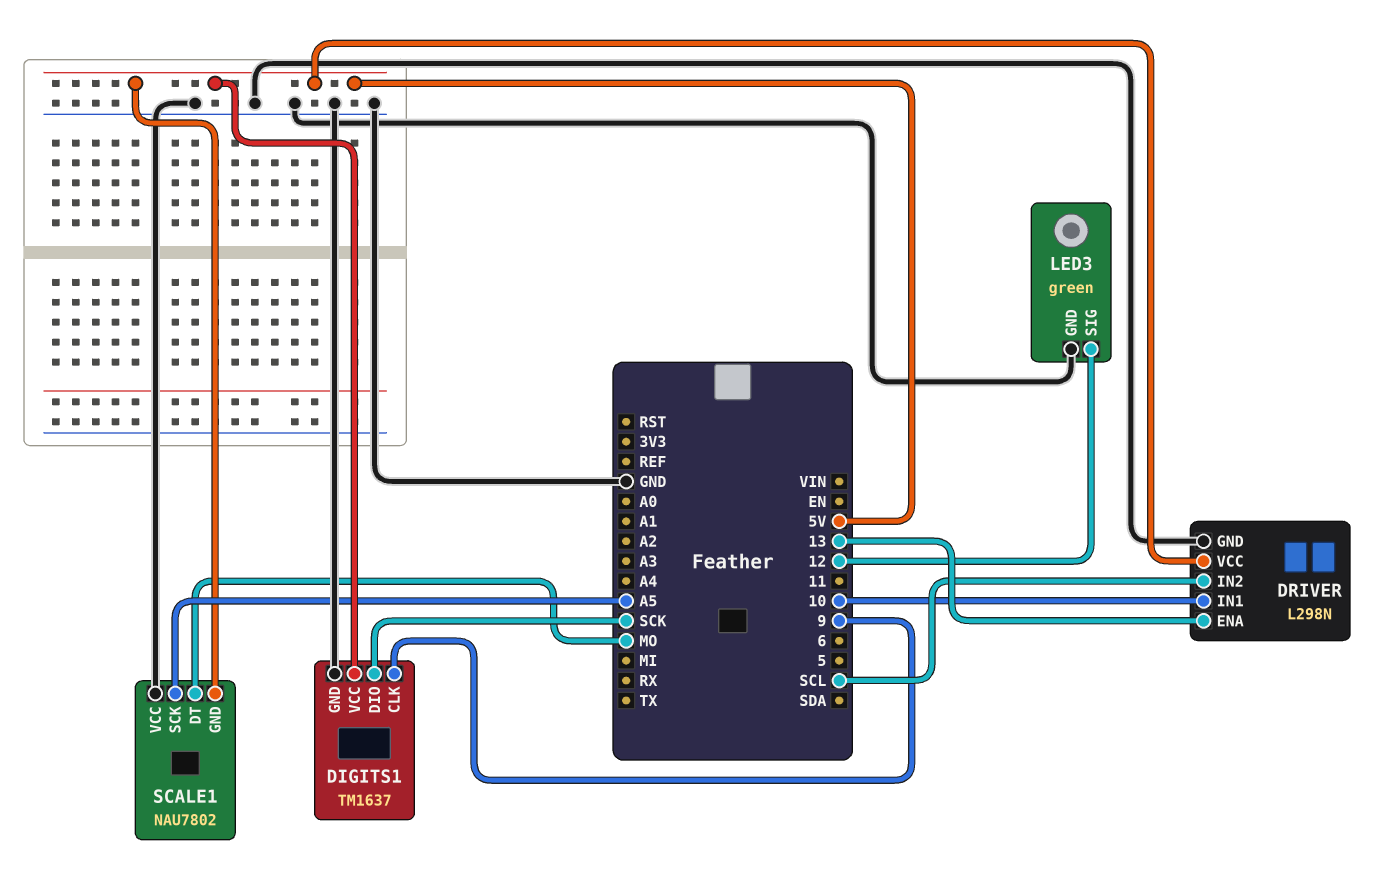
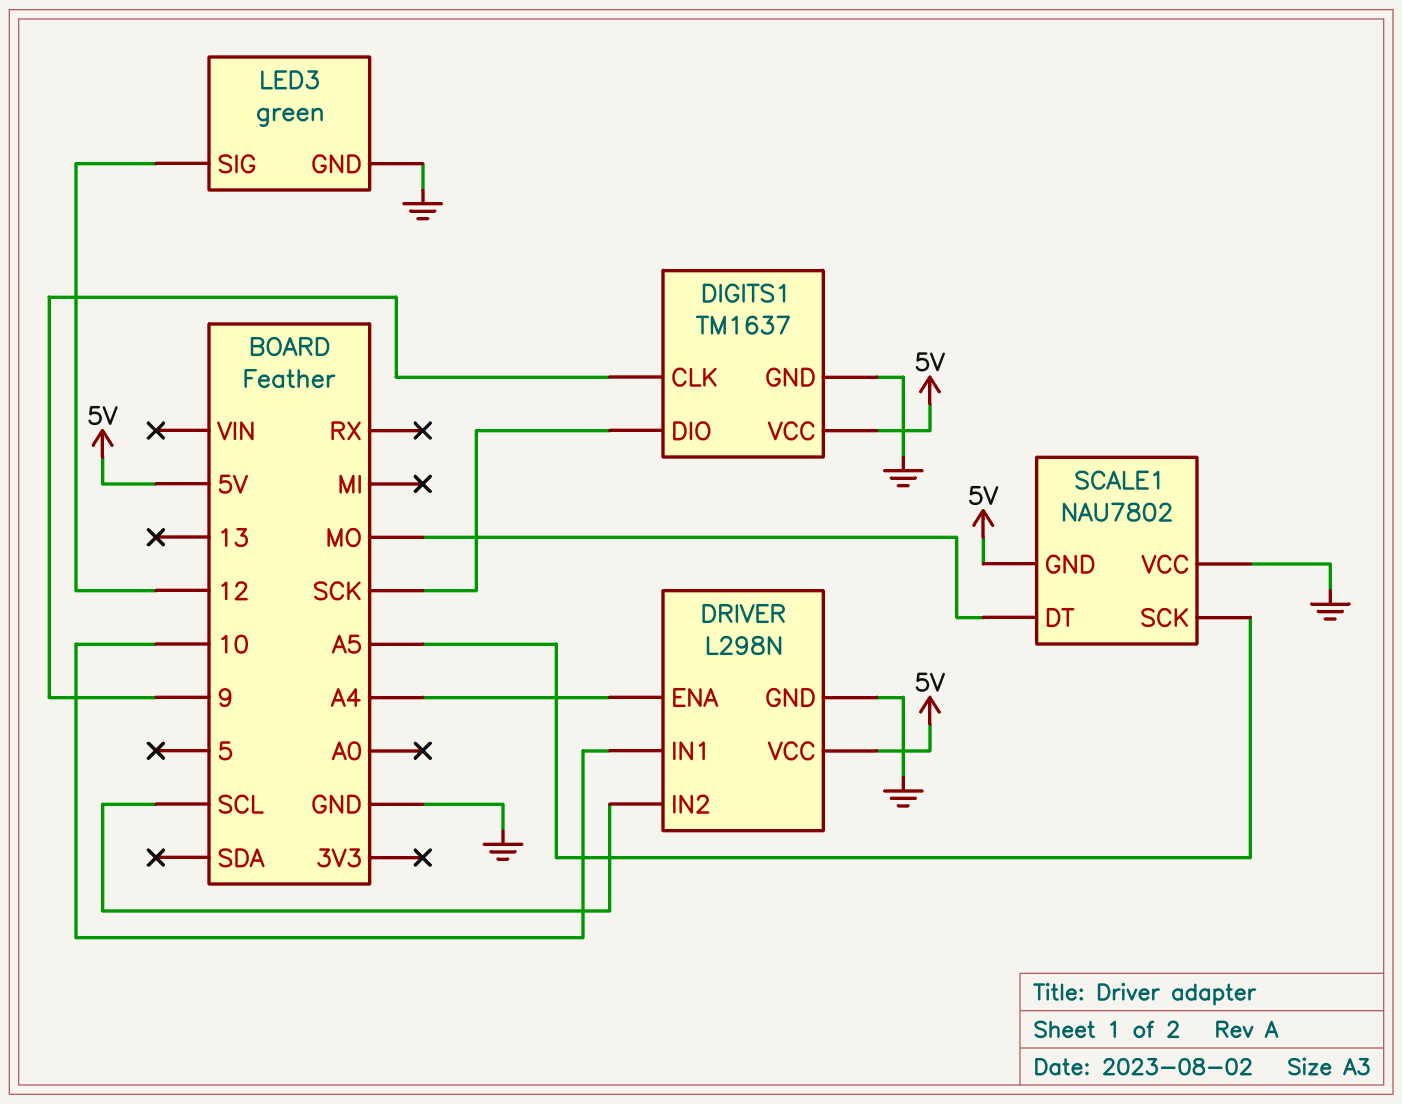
DRIVER pin ENA: 13 -> A4

